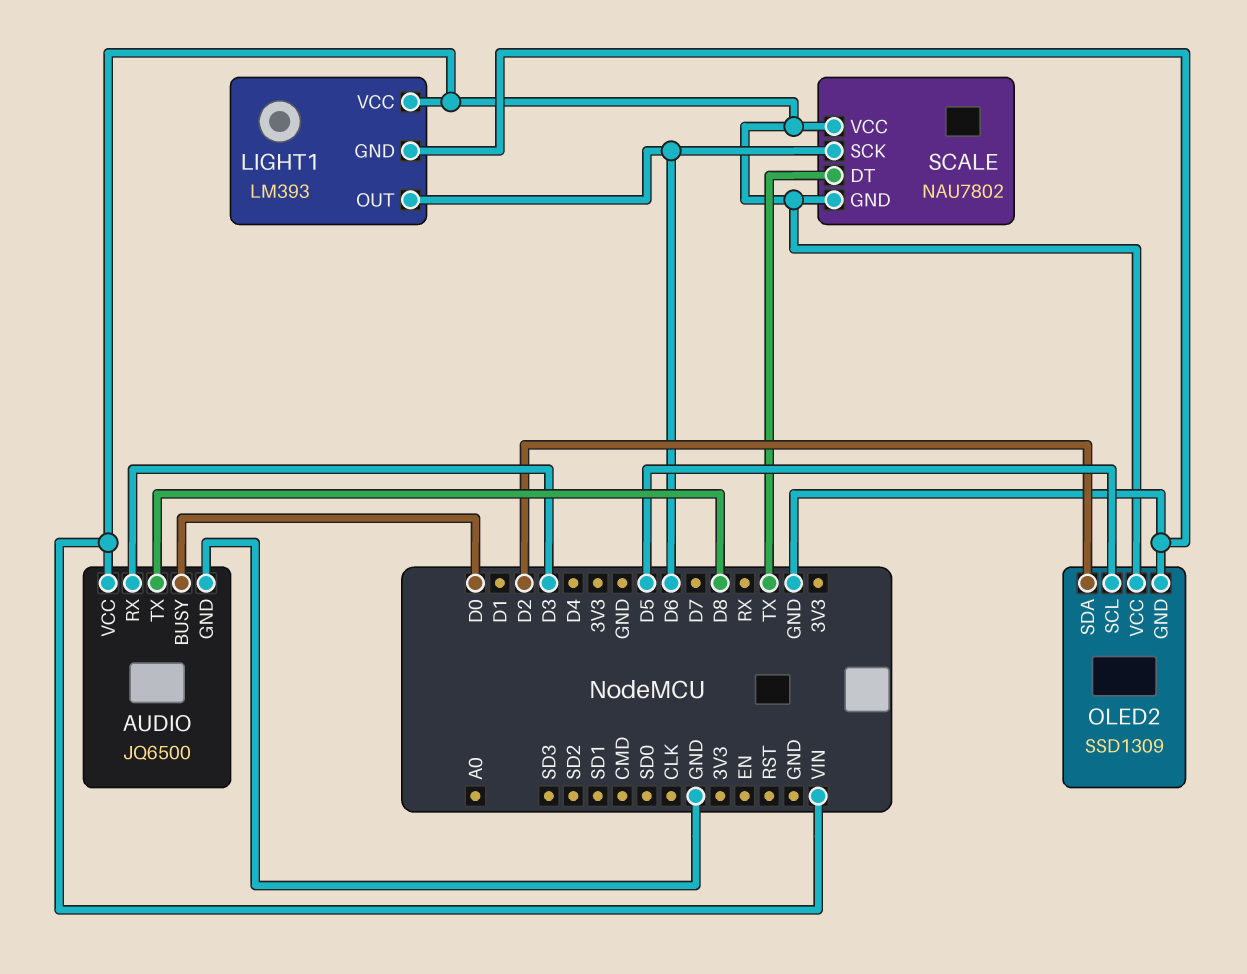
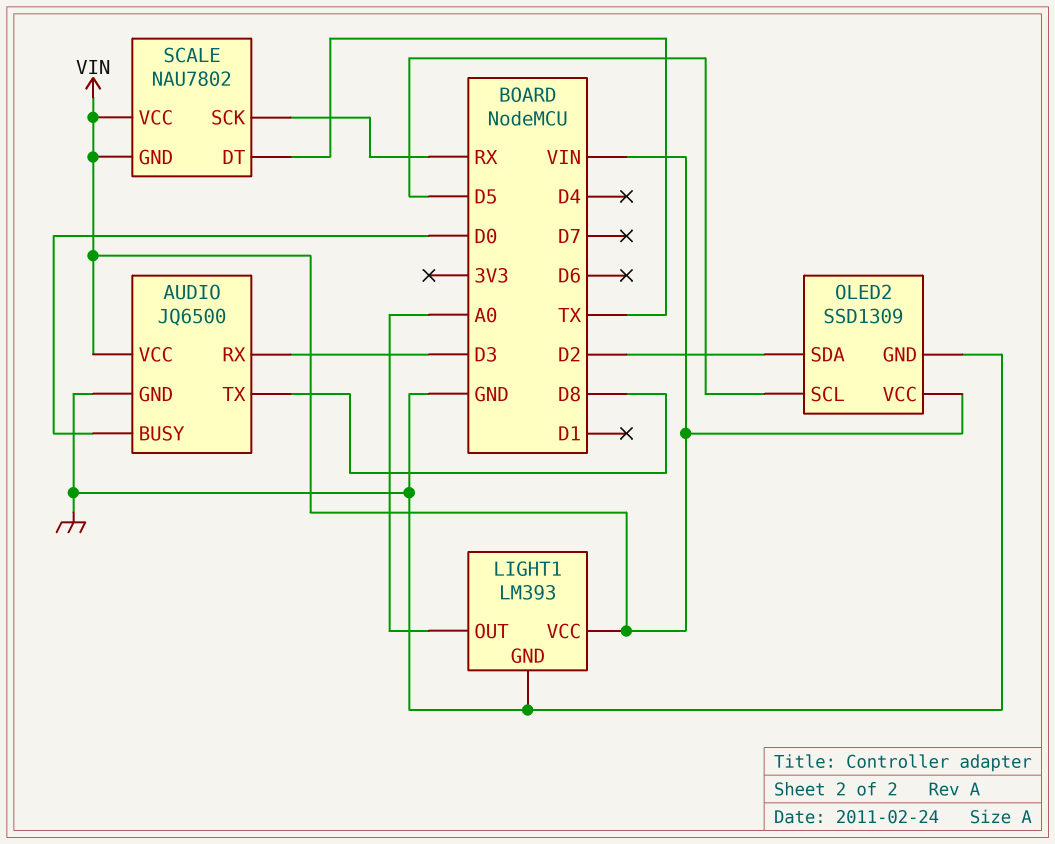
LIGHT1 pin OUT: D6 -> A0
SCALE pin SCK: D6 -> RX

